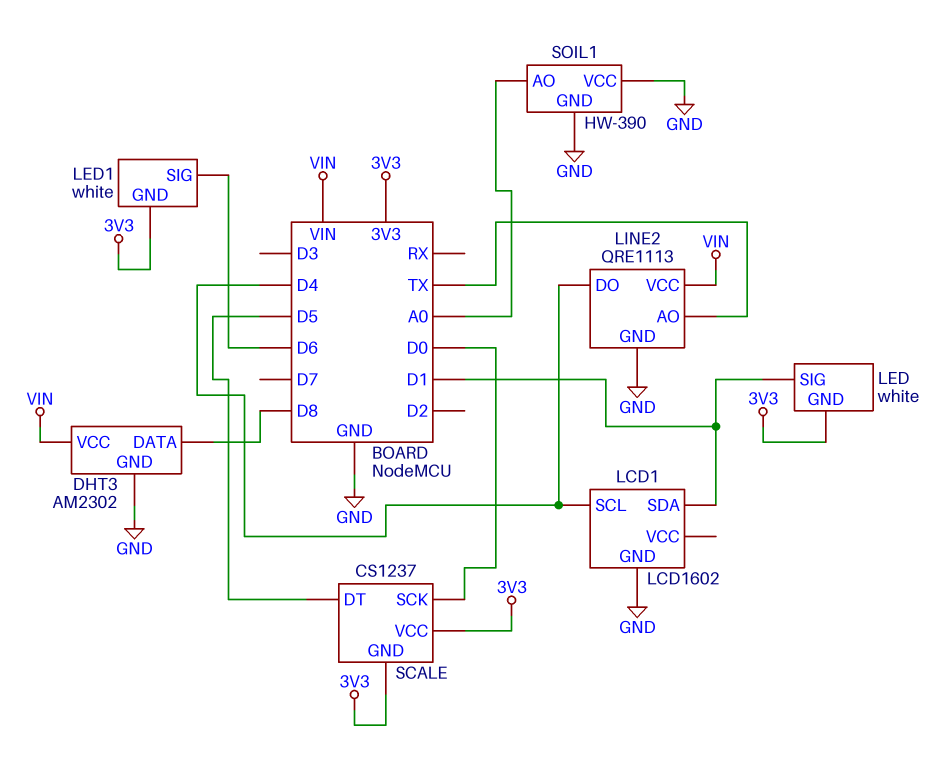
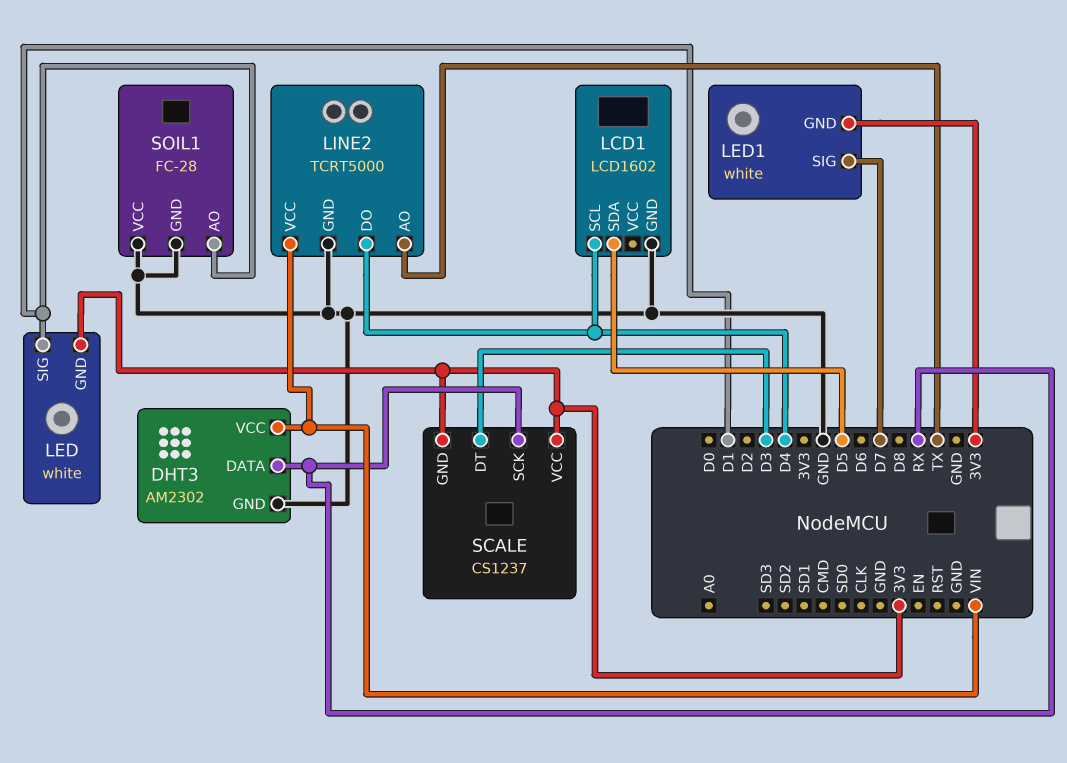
DHT3 pin DATA: D8 -> RX
LCD1 pin SDA: D1 -> D5
LED1 pin SIG: D6 -> D7
LINE2: QRE1113 -> TCRT5000
SCALE pin DT: D5 -> D3
SCALE pin SCK: D0 -> RX
SOIL1: HW-390 -> FC-28
SOIL1 pin AO: A0 -> D1

